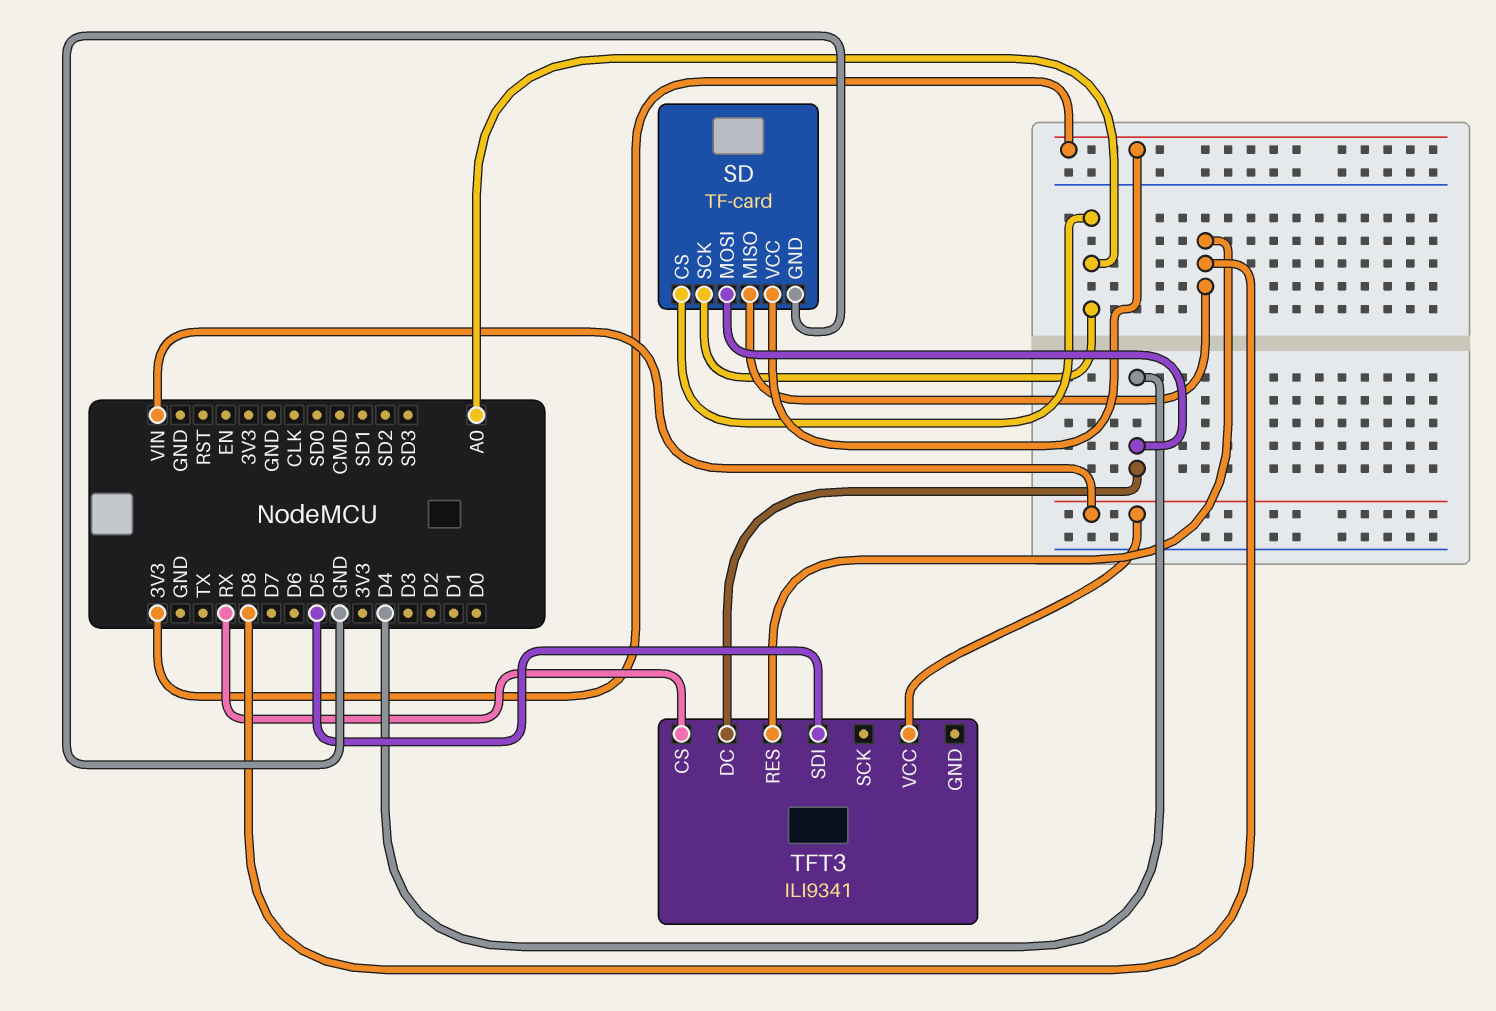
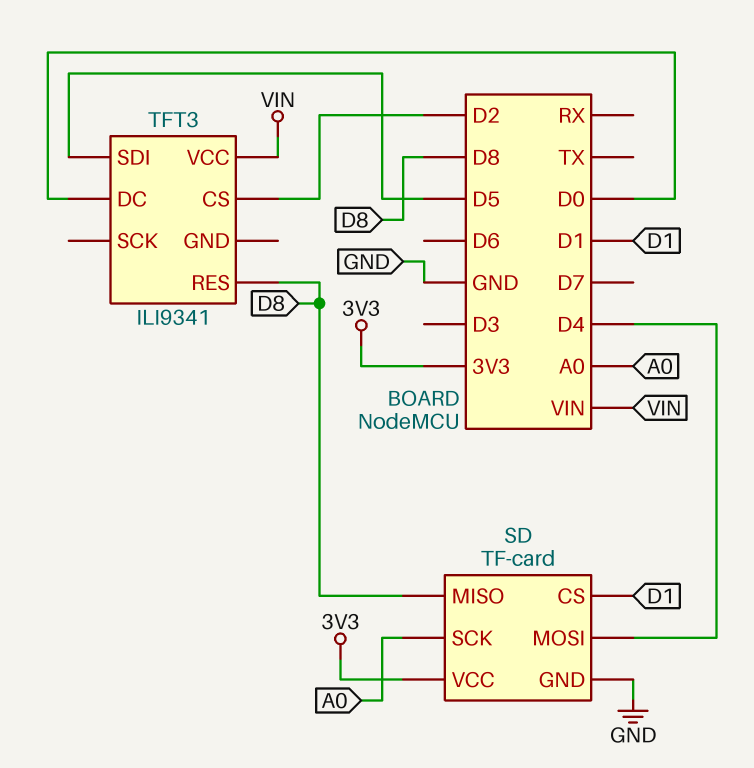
SD pin CS: A0 -> D1
TFT3 pin CS: RX -> D2
TFT3 pin DC: D4 -> D0

